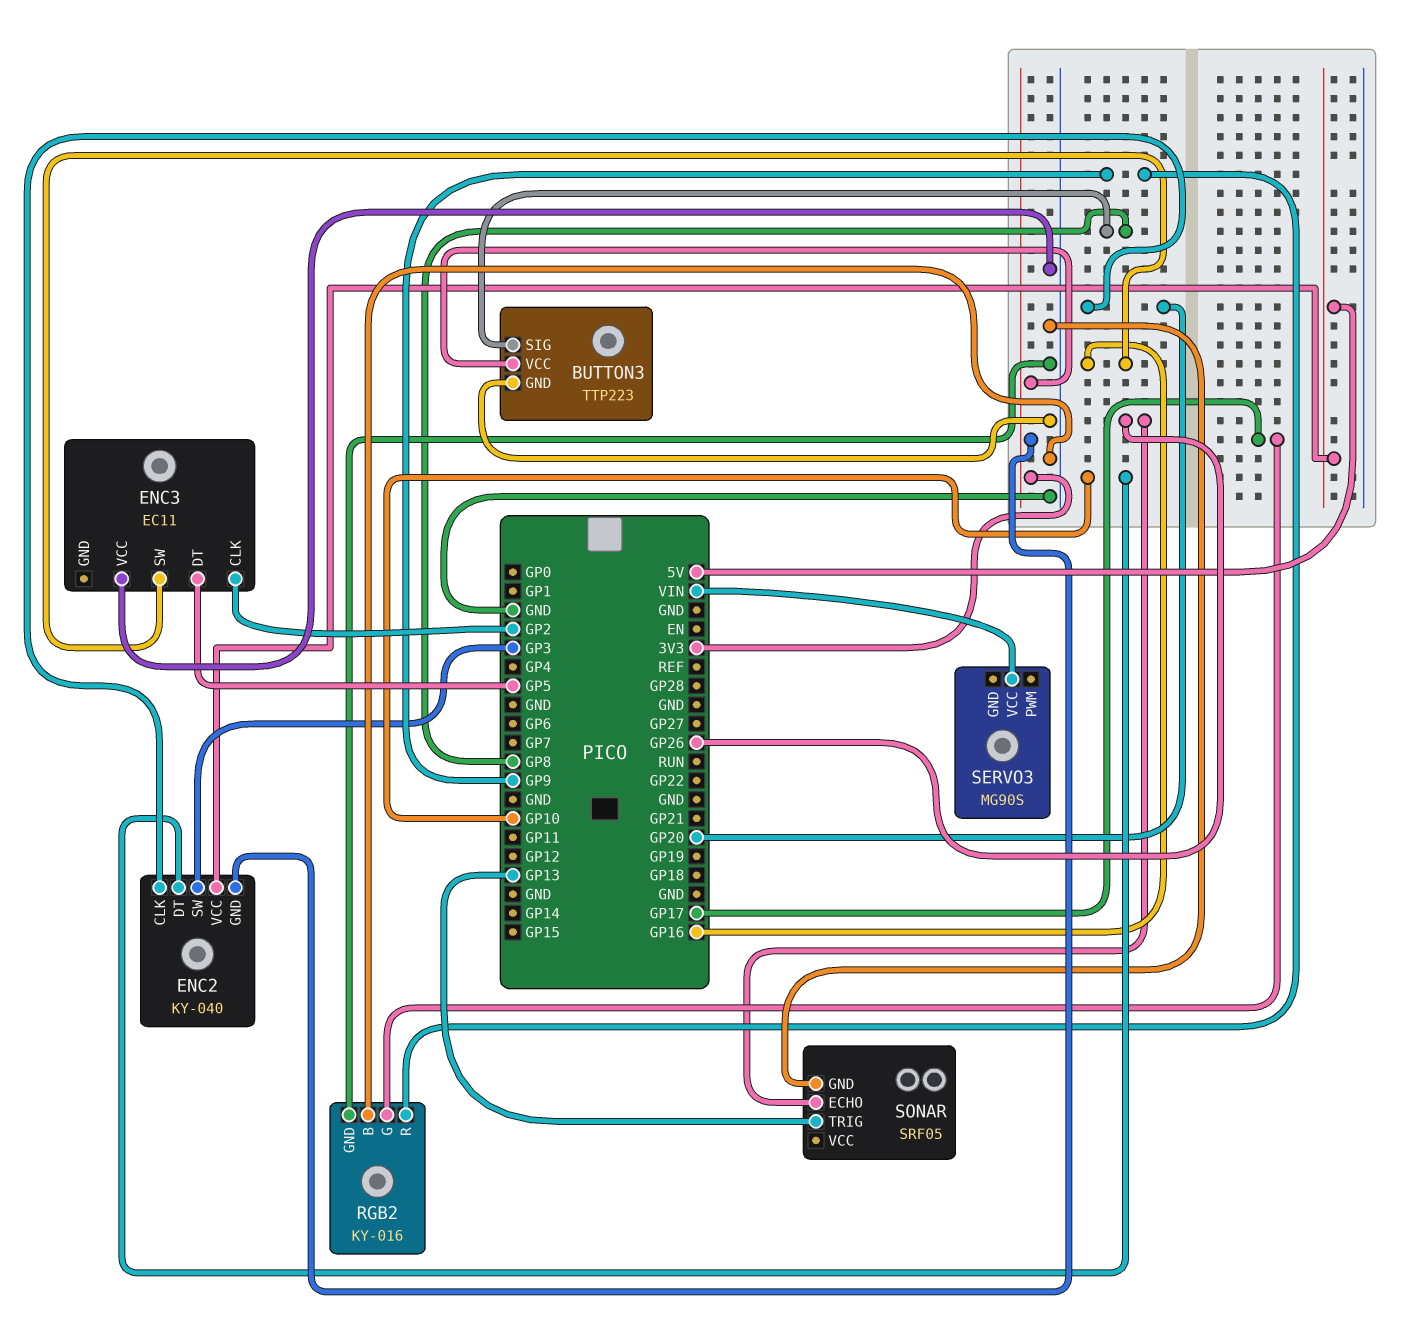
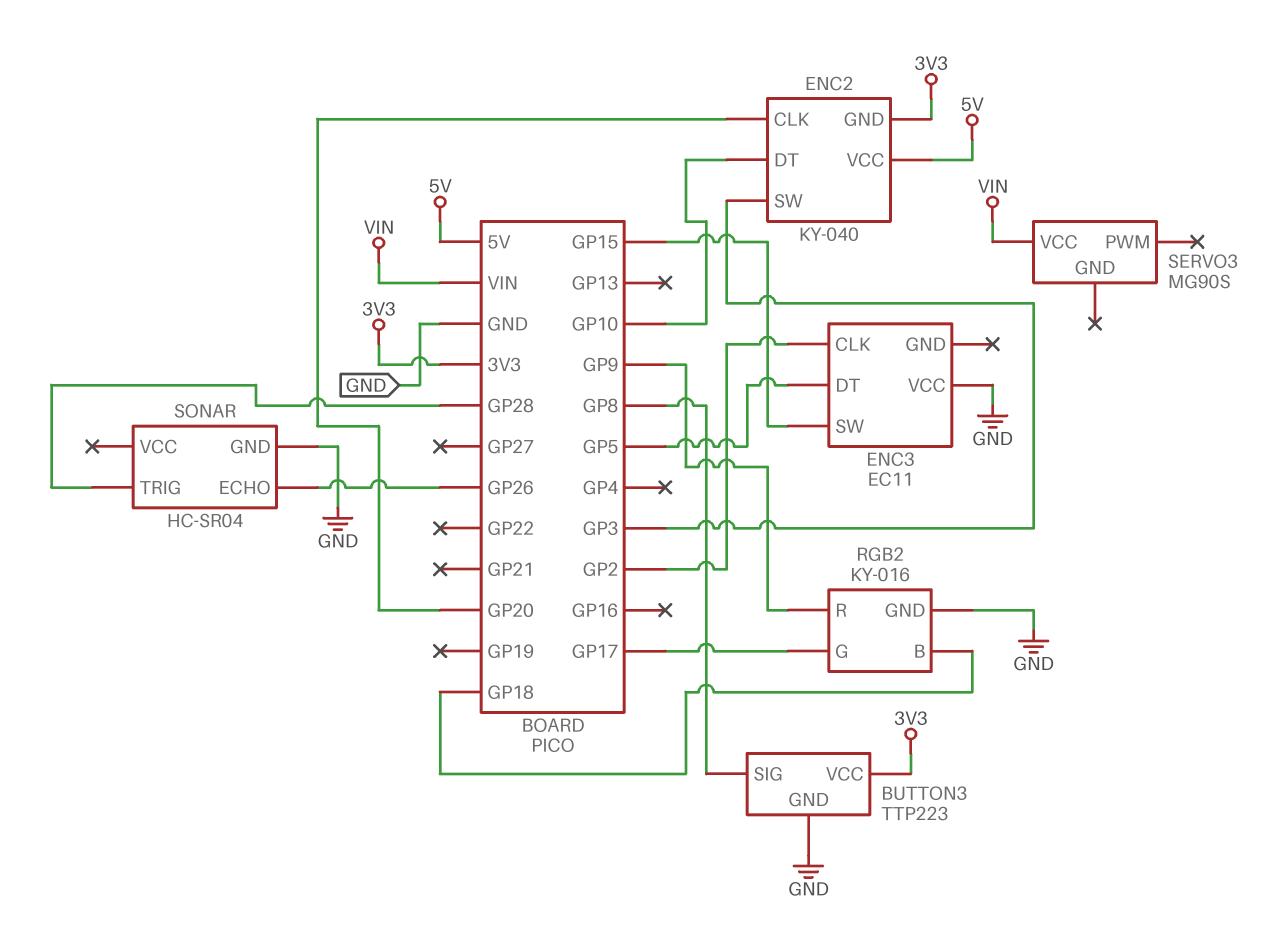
ENC3 pin SW: GP16 -> GP15
RGB2 pin B: GND -> GP18
SONAR: SRF05 -> HC-SR04
SONAR pin TRIG: GP13 -> GP28

